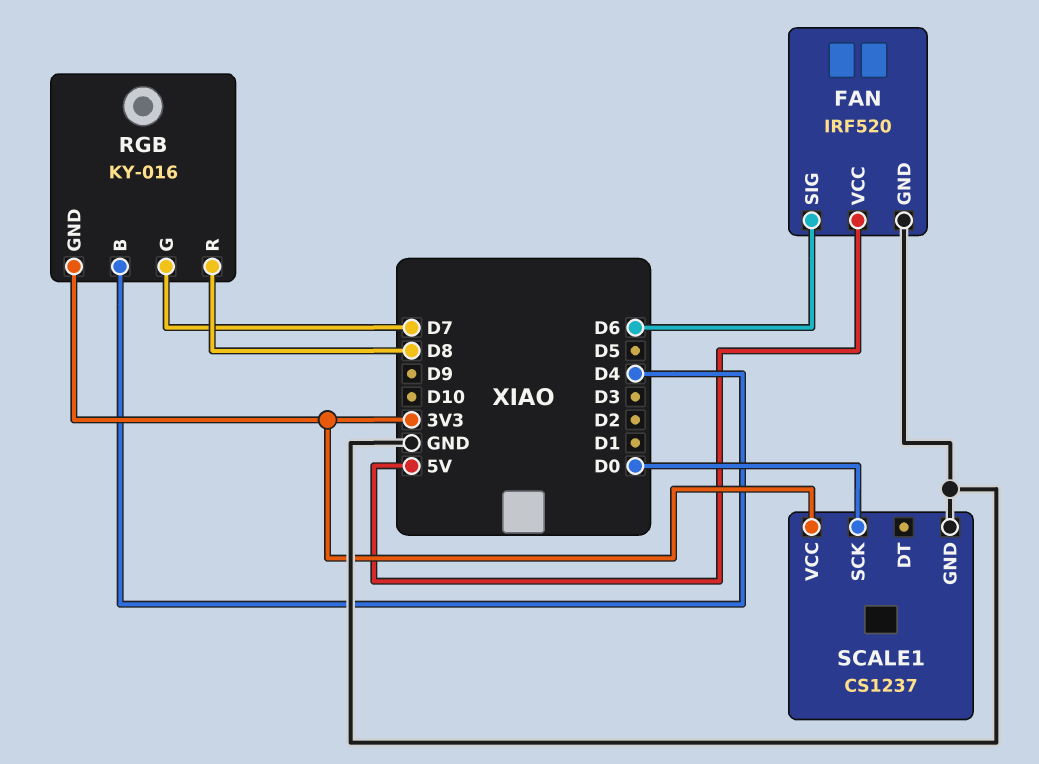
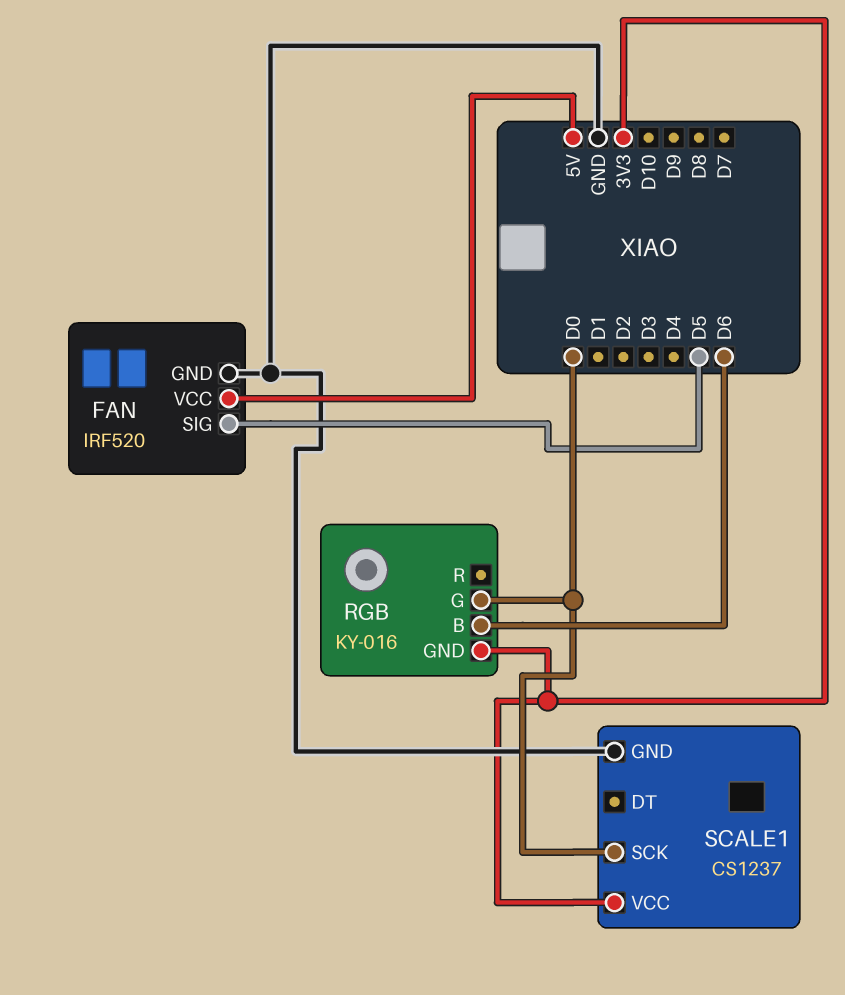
FAN pin SIG: D6 -> D5
RGB pin B: D4 -> D6
RGB pin G: D7 -> D0
RGB pin R: D8 -> none

